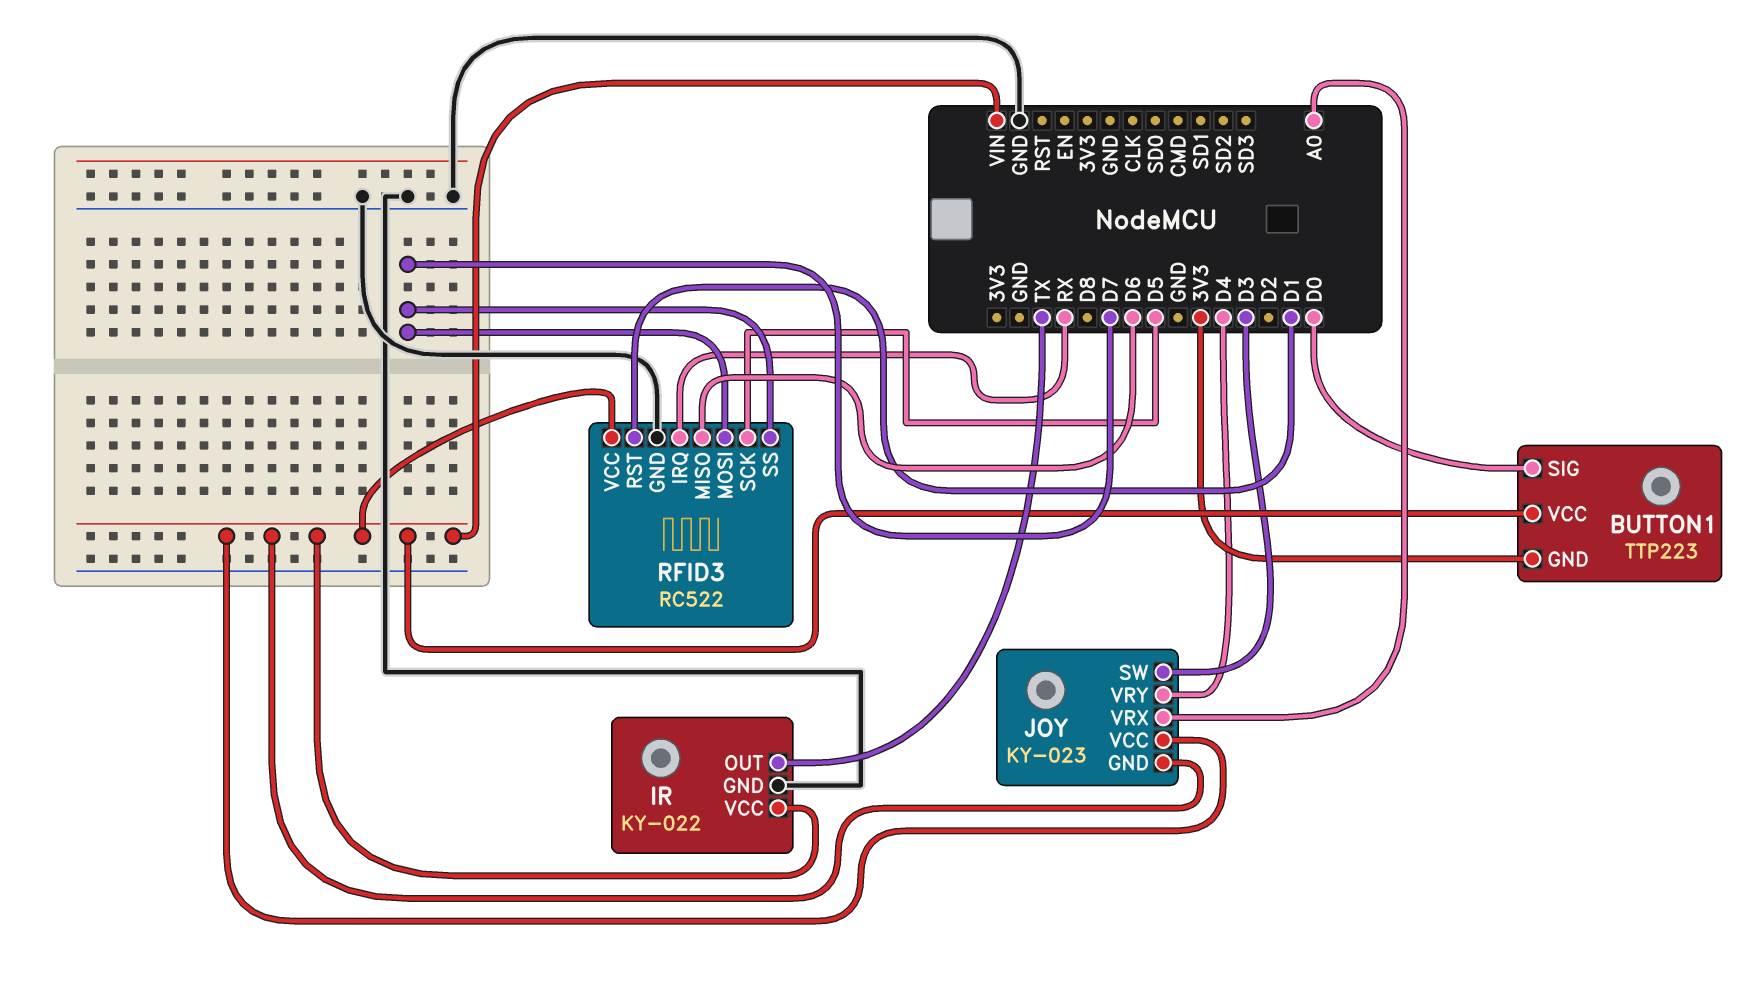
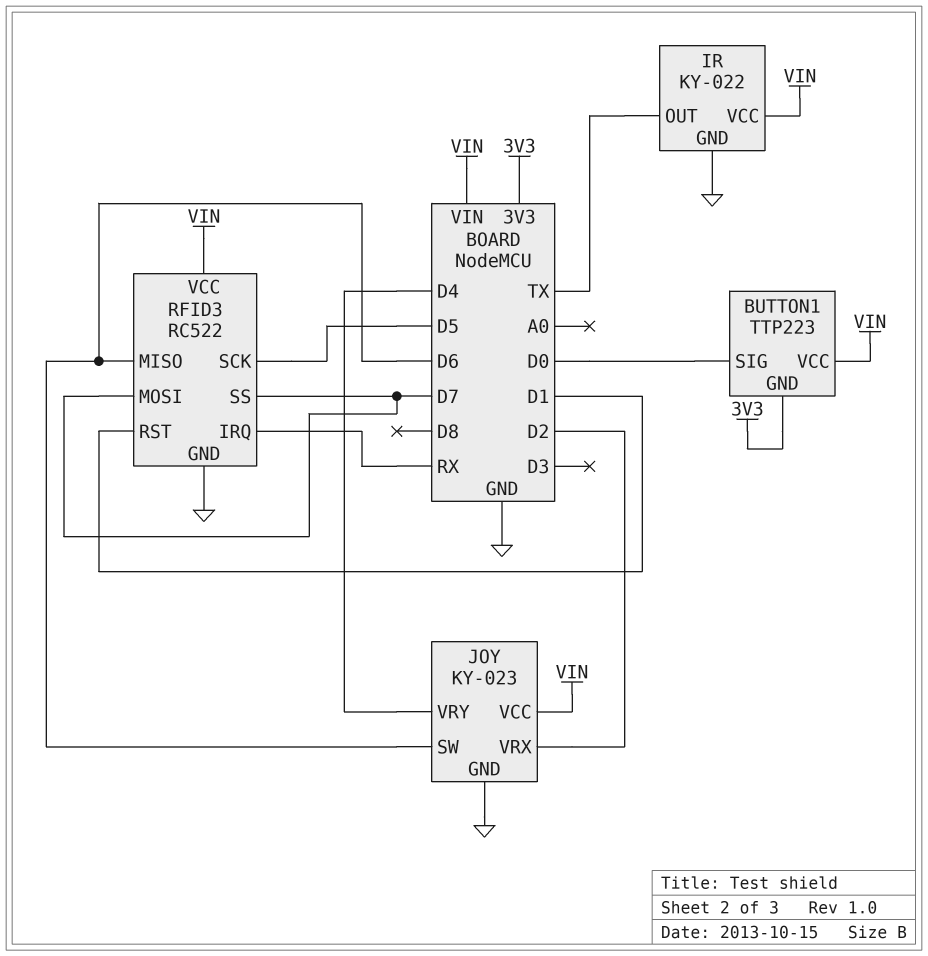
JOY pin GND: VIN -> GND
JOY pin SW: D3 -> D6
JOY pin VRX: A0 -> D2

